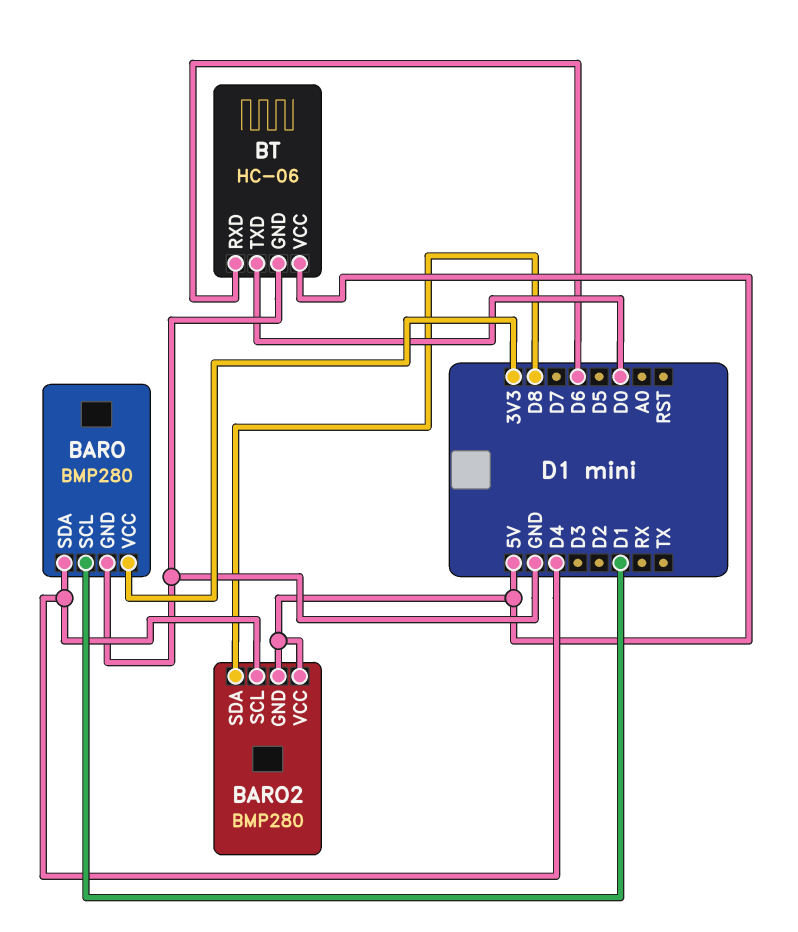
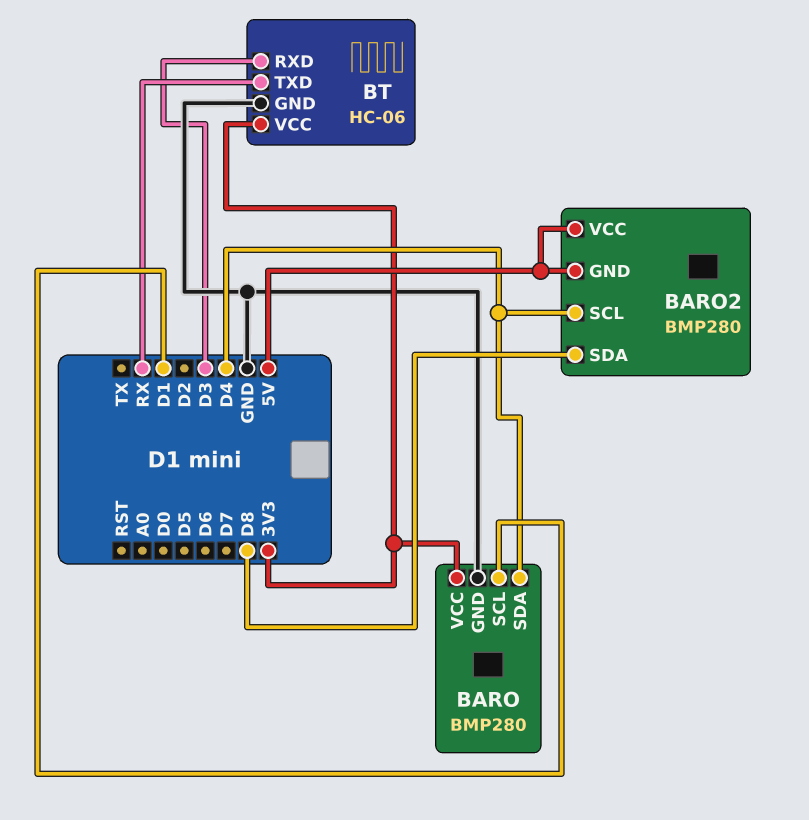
BT pin RXD: D6 -> D3
BT pin TXD: D0 -> RX
BT pin VCC: 5V -> 3V3

